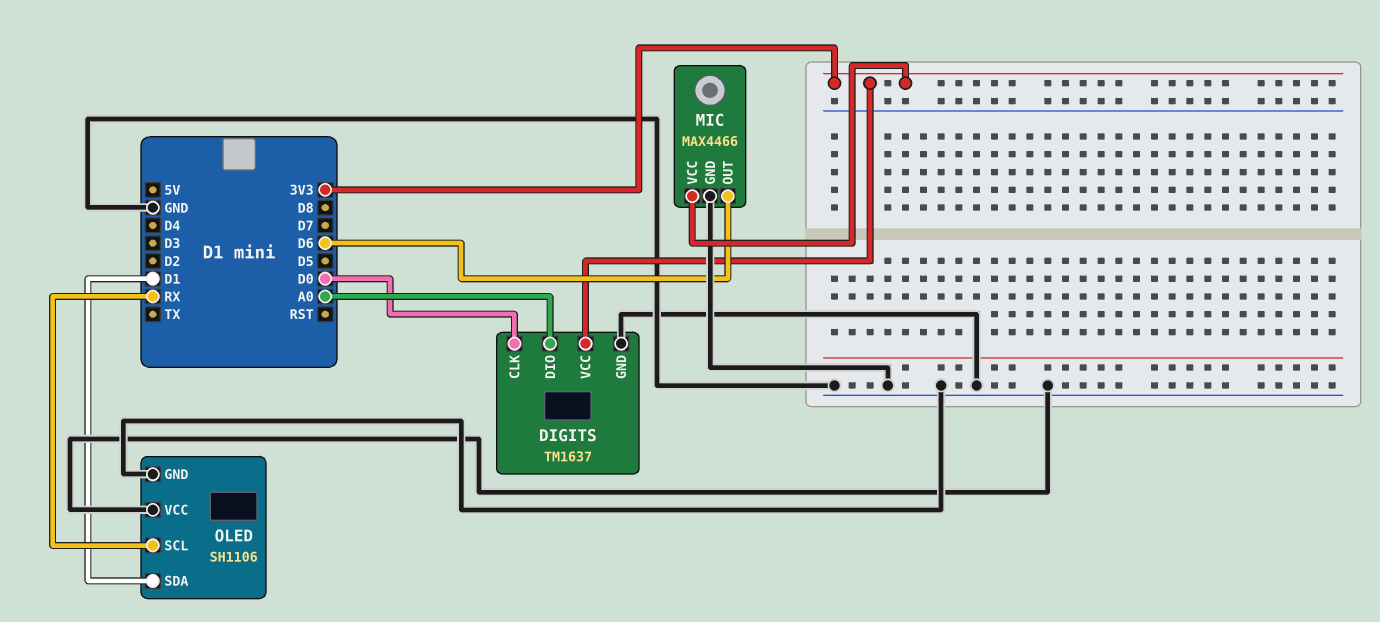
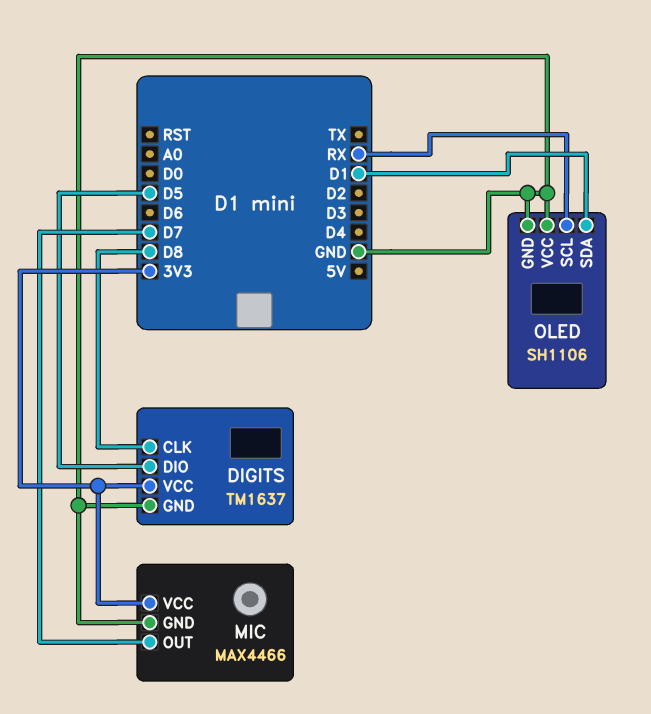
DIGITS pin CLK: D0 -> D8
DIGITS pin DIO: A0 -> D5
MIC pin OUT: D6 -> D7

